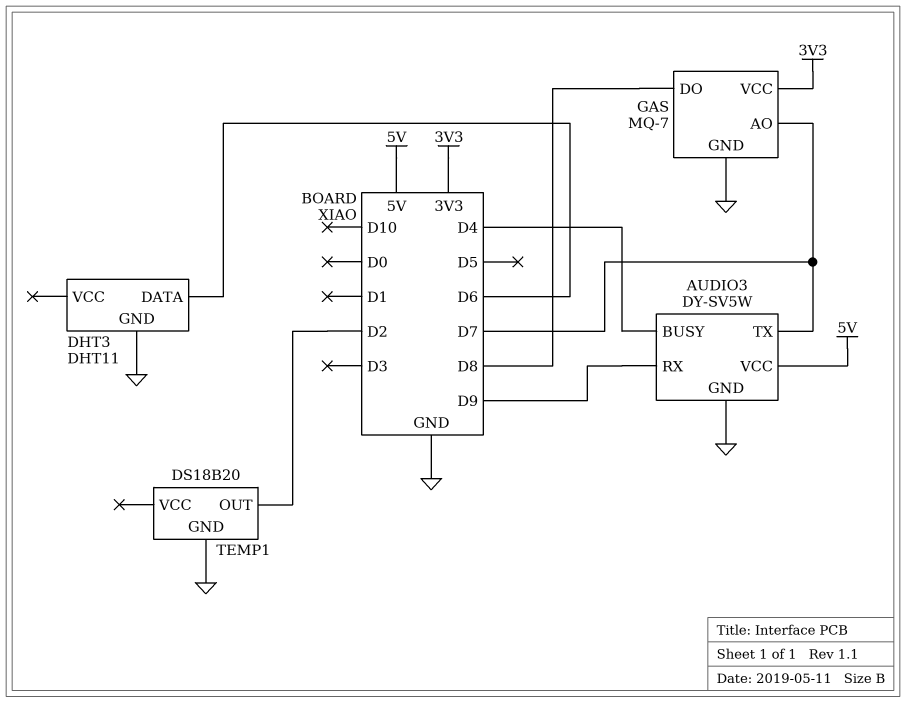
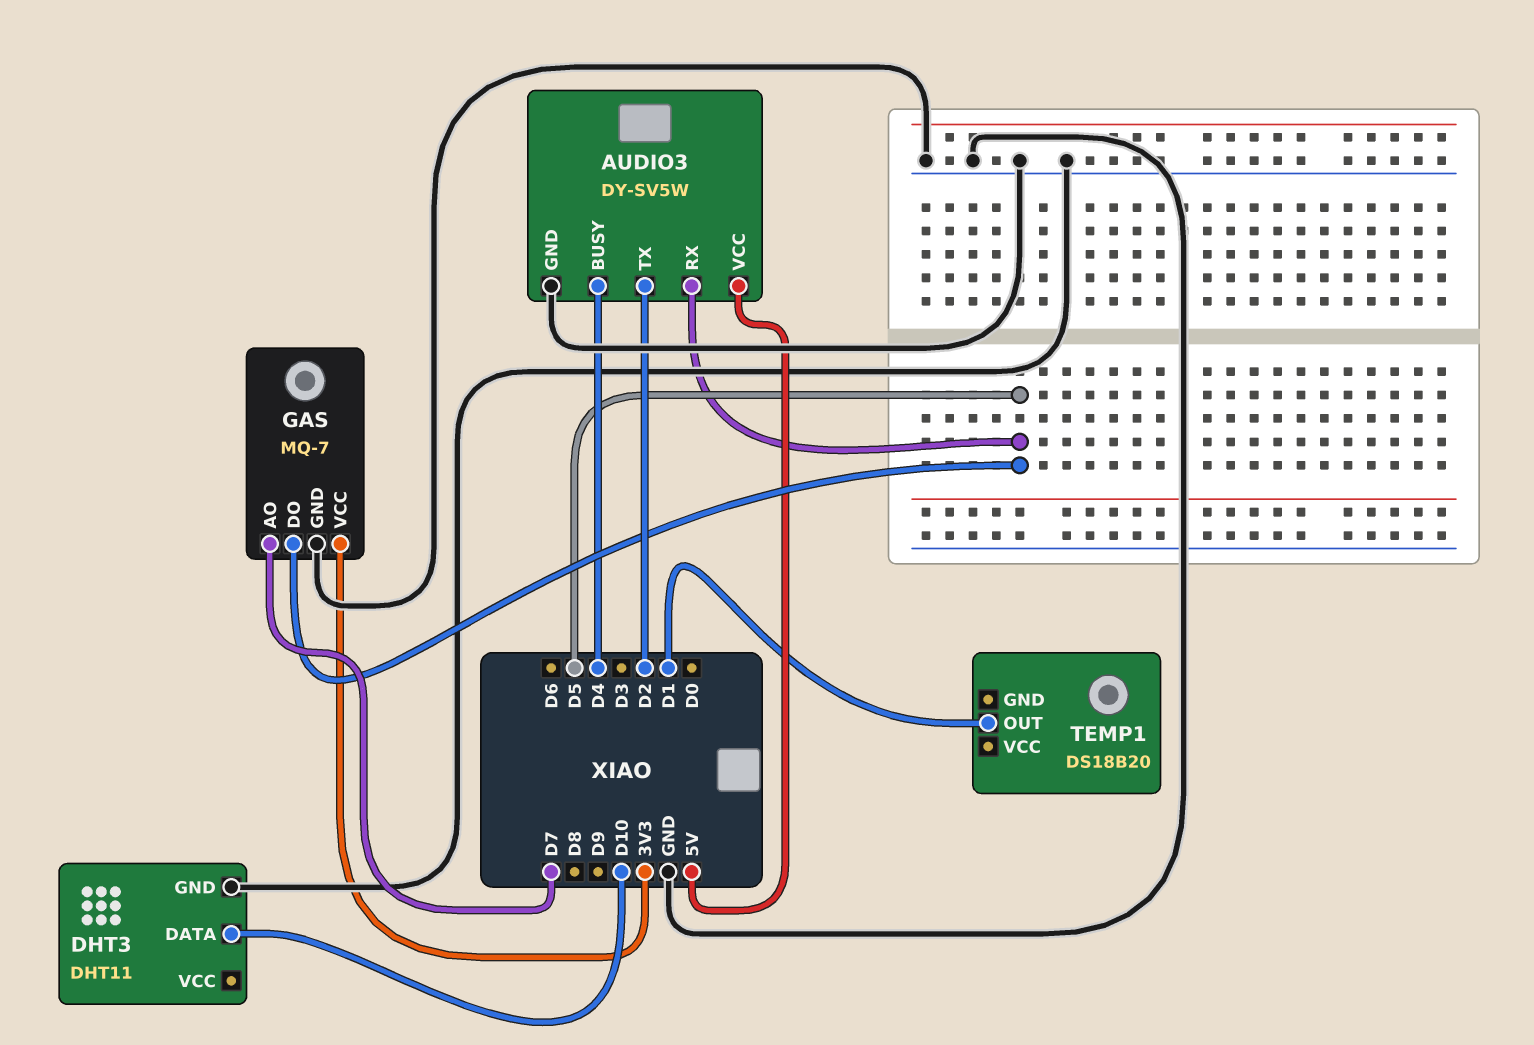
AUDIO3 pin RX: D9 -> D5
AUDIO3 pin TX: D7 -> D2
DHT3 pin DATA: D6 -> D10
GAS pin DO: D8 -> D5
TEMP1 pin GND: GND -> none
TEMP1 pin OUT: D2 -> D1

